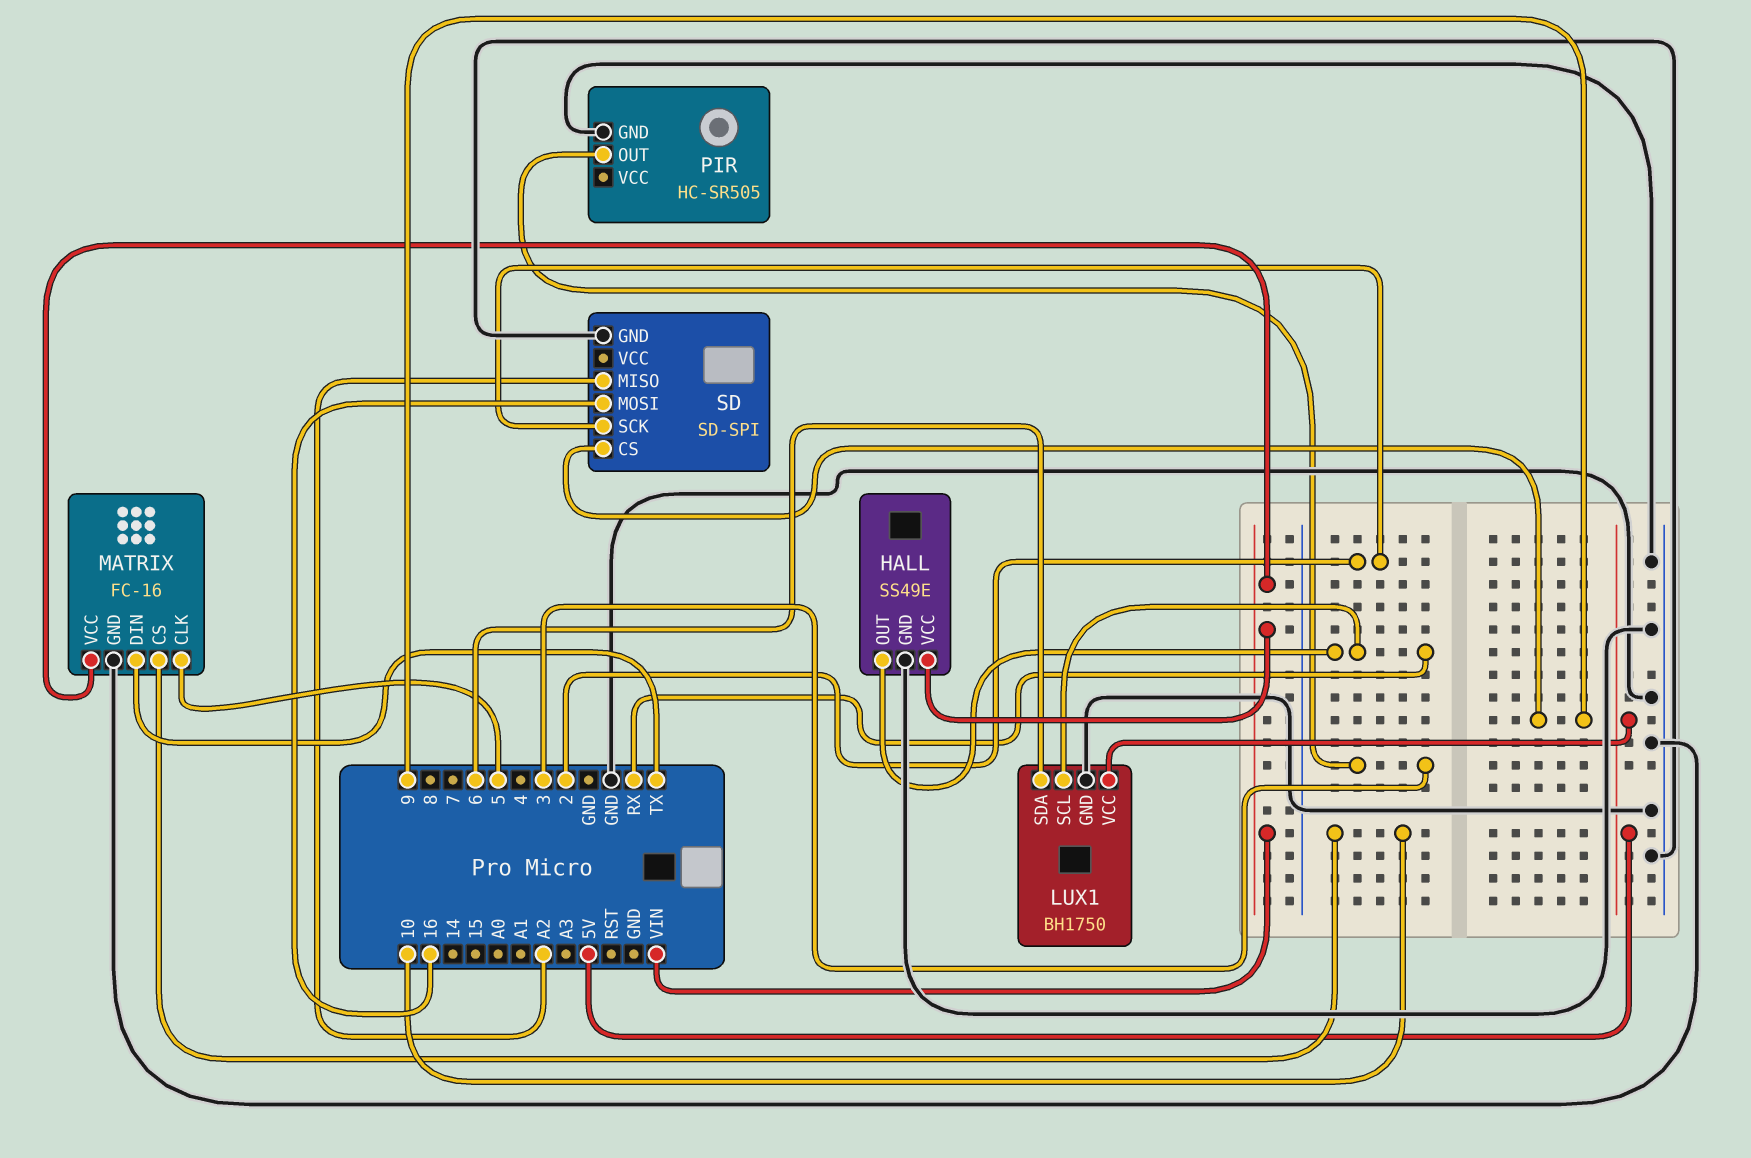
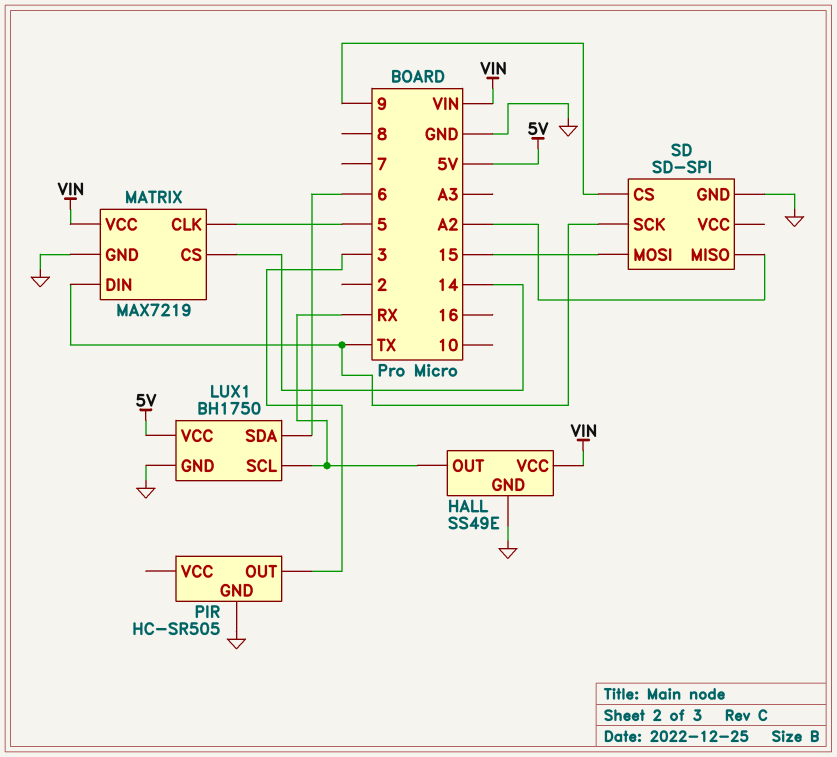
MATRIX: FC-16 -> MAX7219
MATRIX pin CS: 10 -> 14
SD pin MOSI: 16 -> 15
SD pin SCK: 2 -> TX

